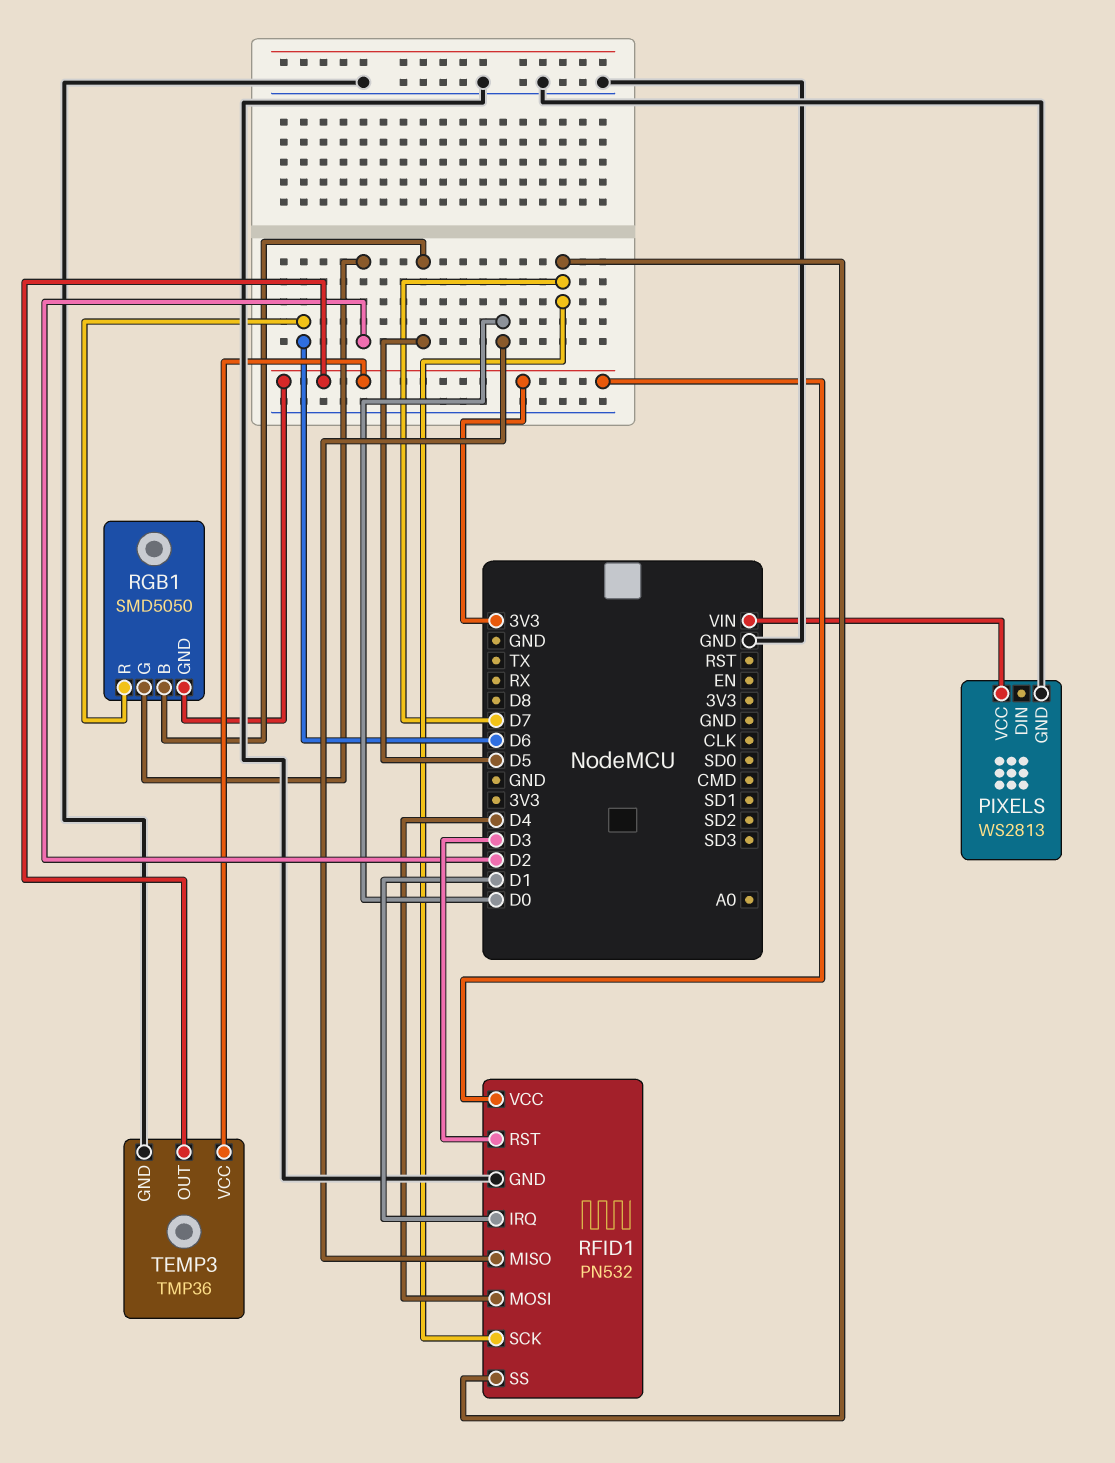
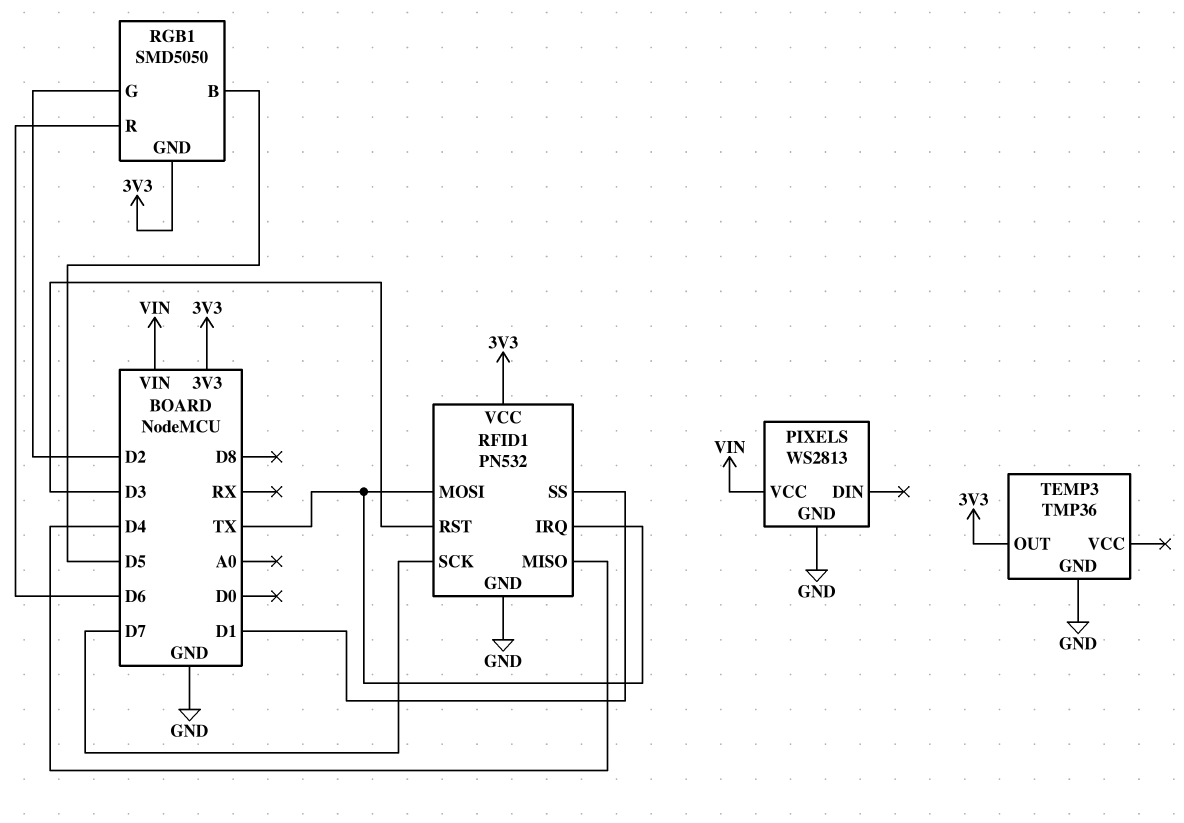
RFID1 pin IRQ: D1 -> TX
RFID1 pin MISO: D0 -> D4
RFID1 pin MOSI: D4 -> TX
RFID1 pin SS: D7 -> D1
TEMP3 pin VCC: 3V3 -> none

